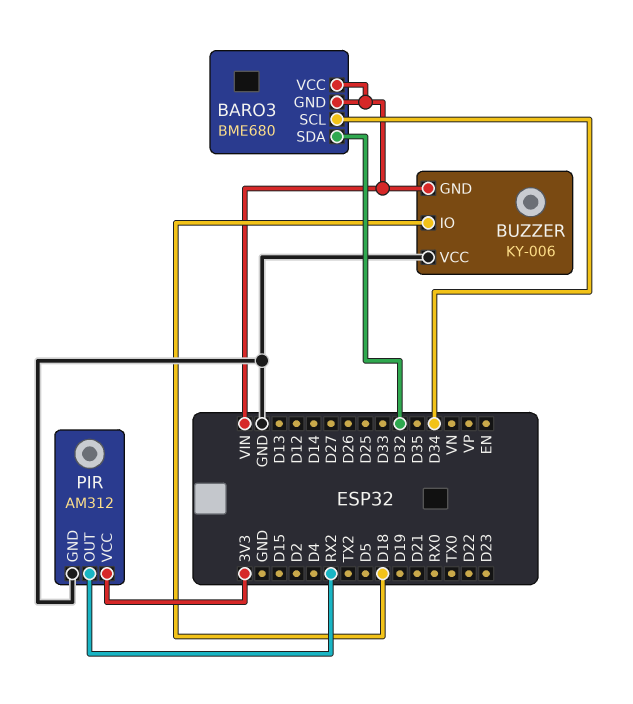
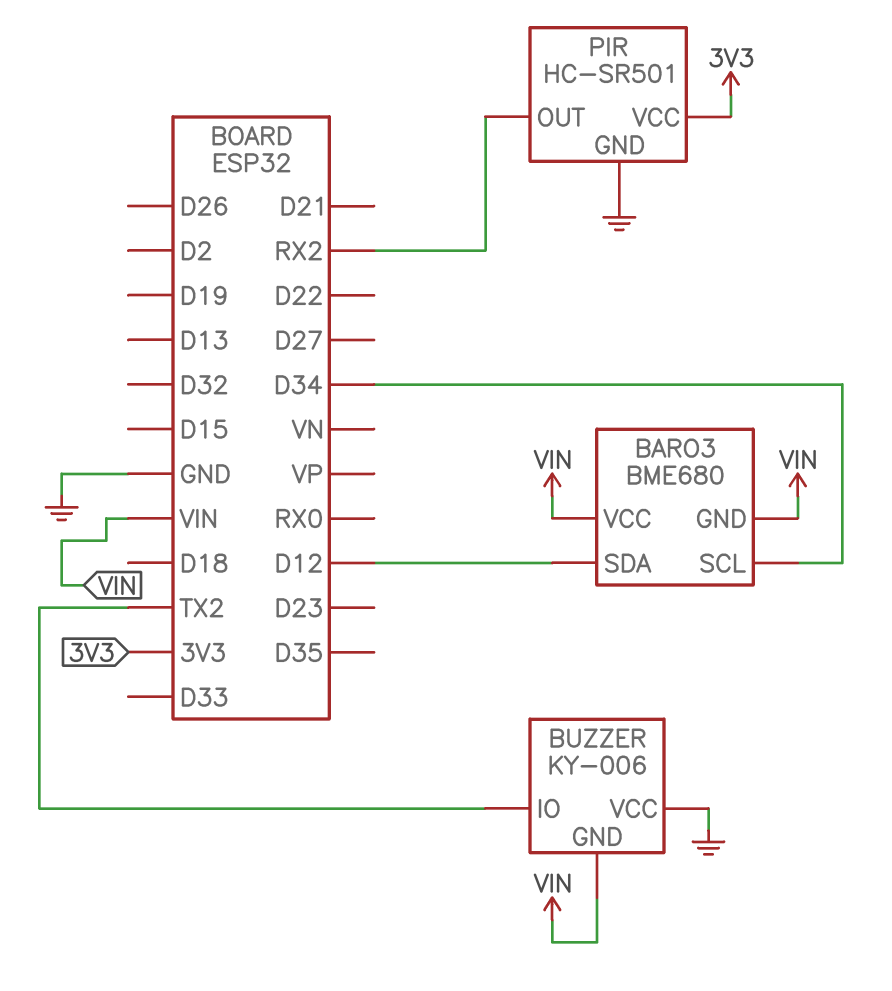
BARO3 pin SDA: D32 -> D12
BUZZER pin IO: D18 -> TX2
PIR: AM312 -> HC-SR501

